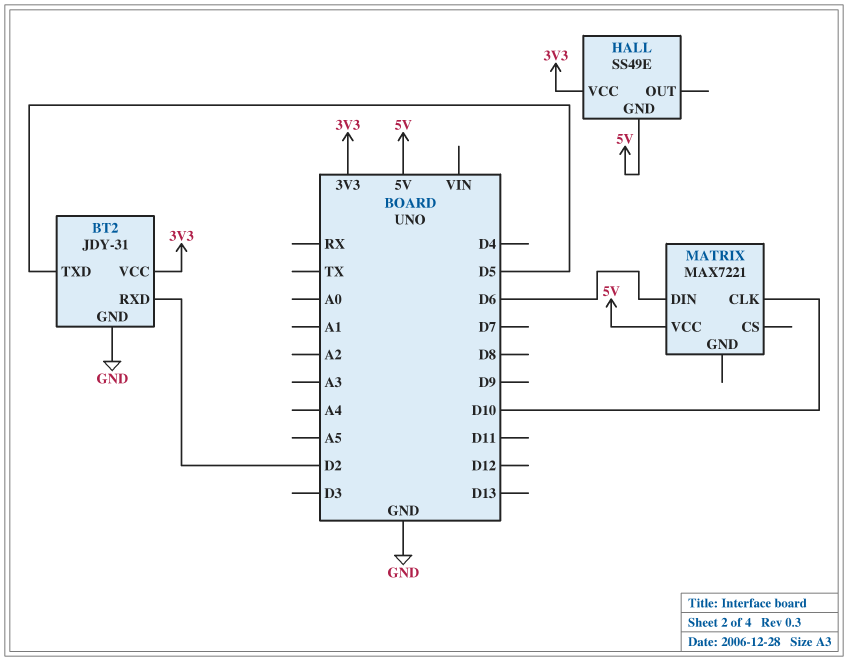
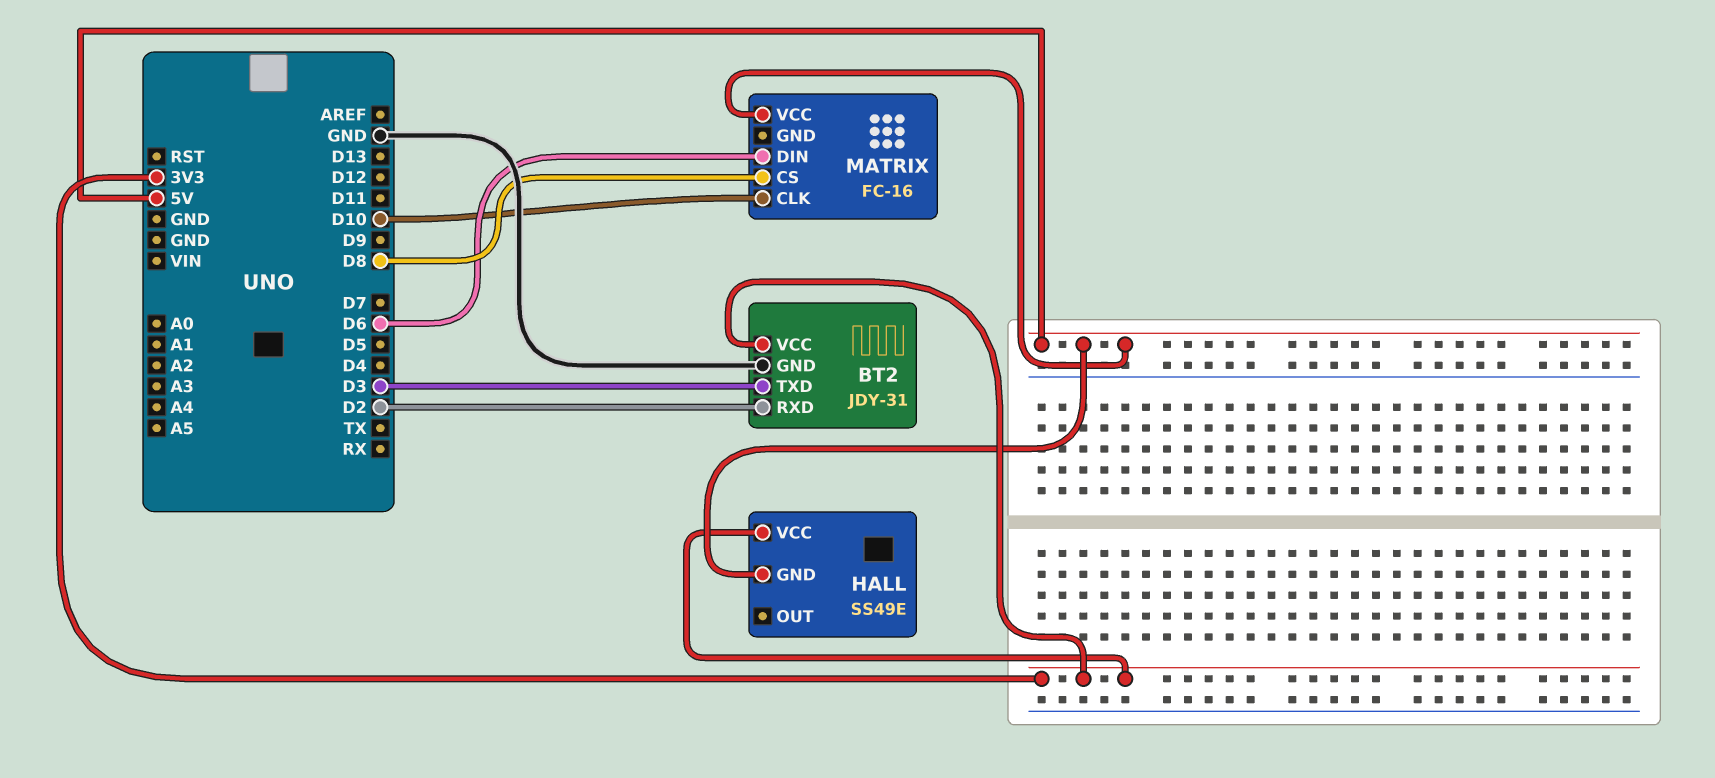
BT2 pin TXD: D5 -> D3
MATRIX: MAX7221 -> FC-16
MATRIX pin CS: none -> D8

